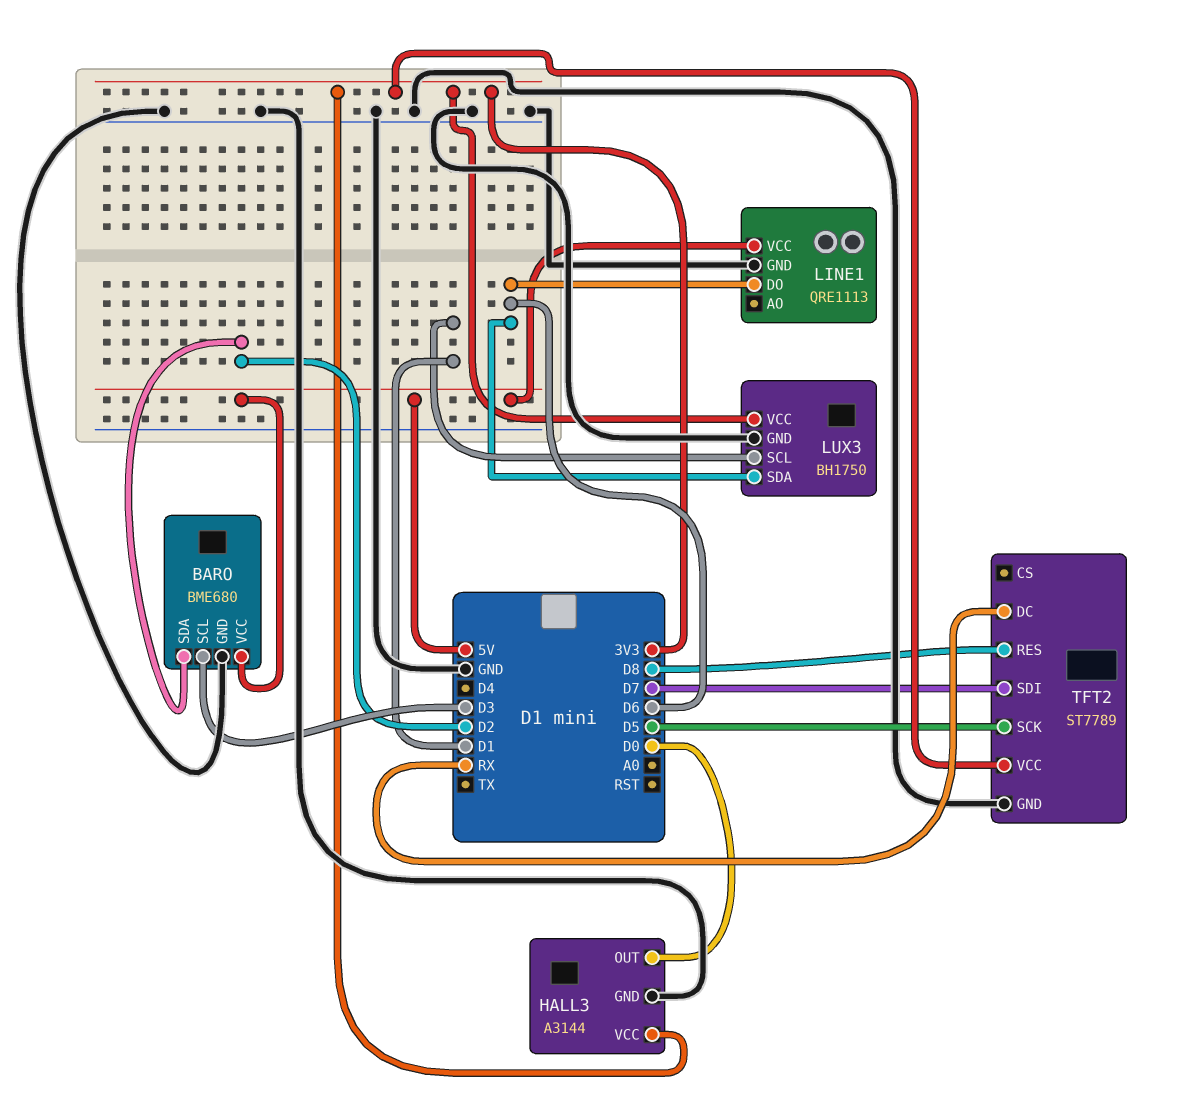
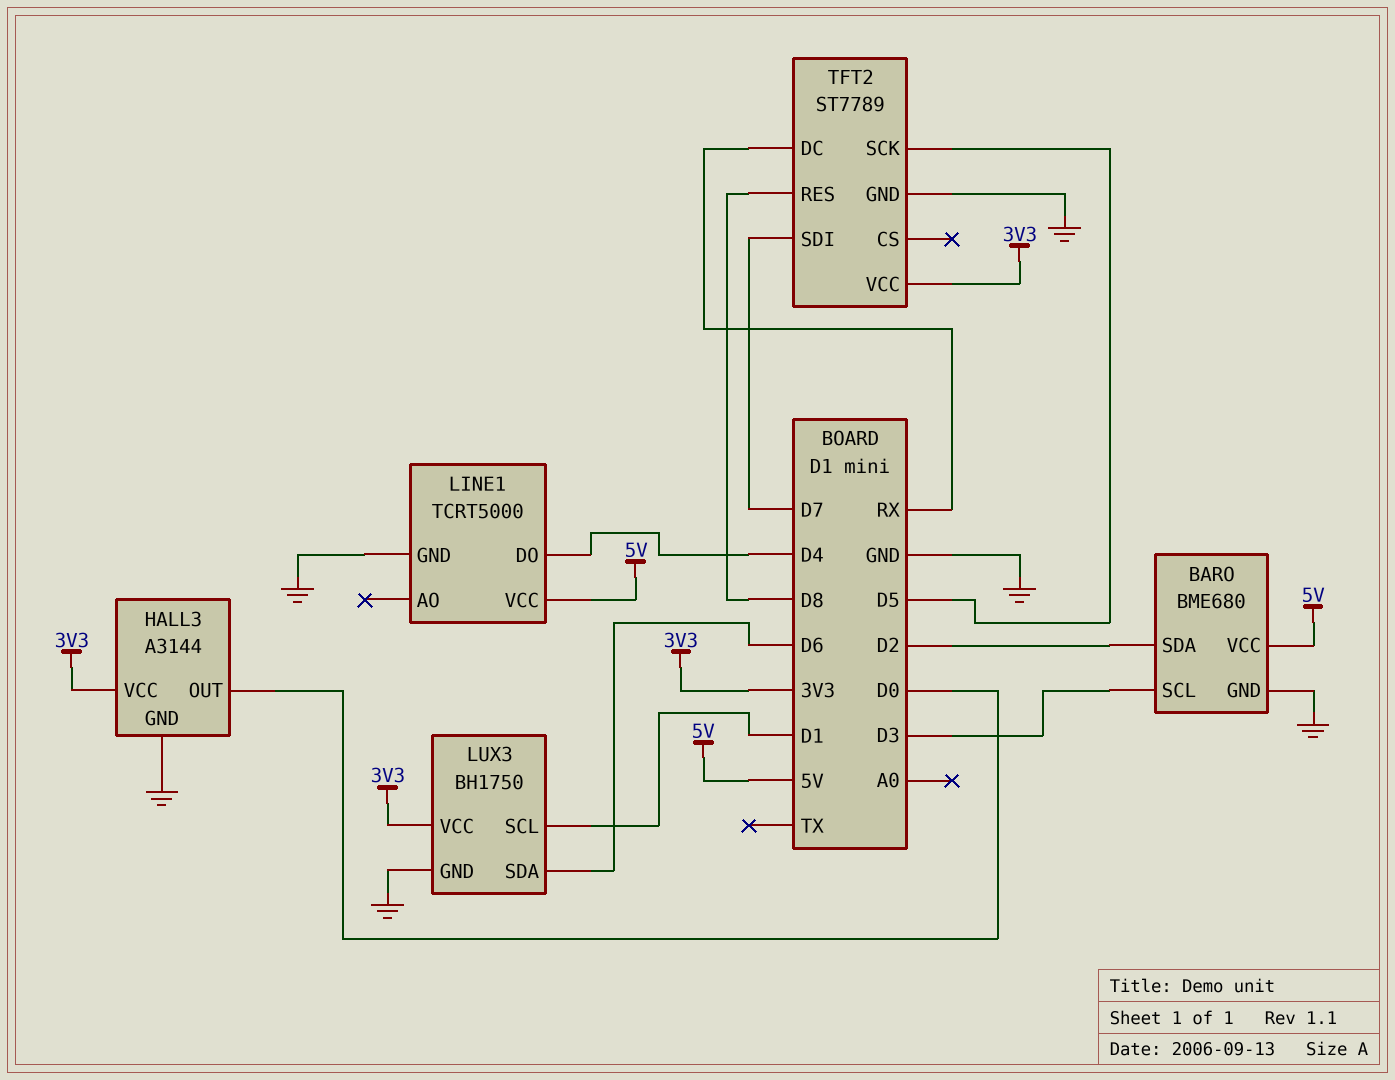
LINE1: QRE1113 -> TCRT5000
LINE1 pin DO: D6 -> D4

